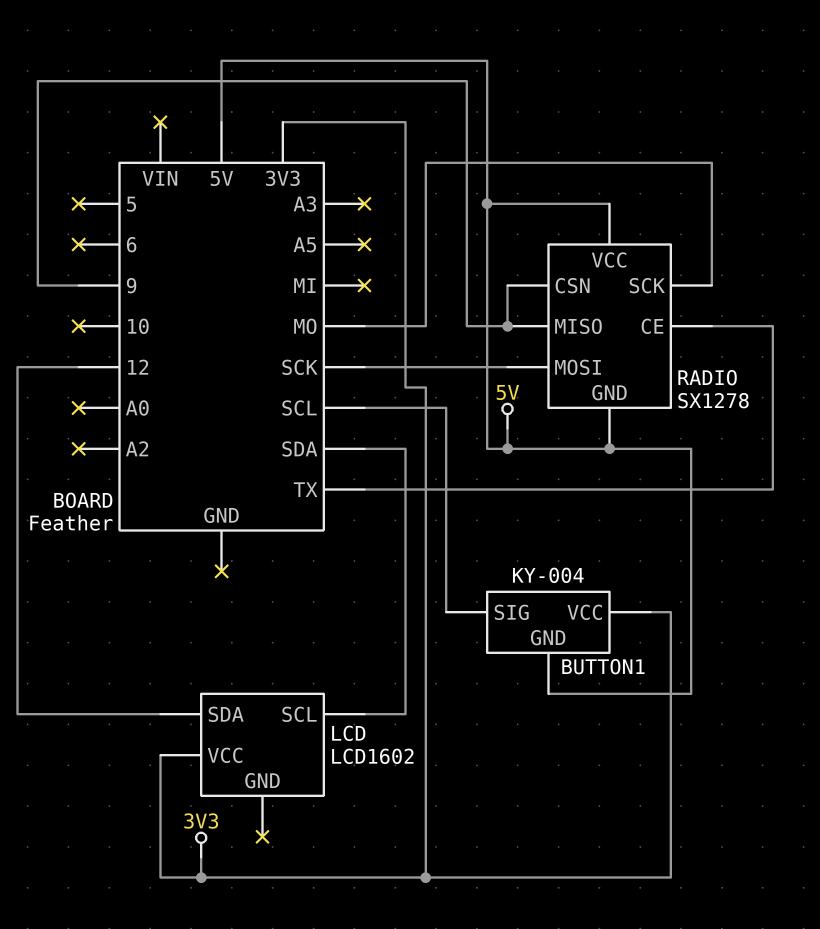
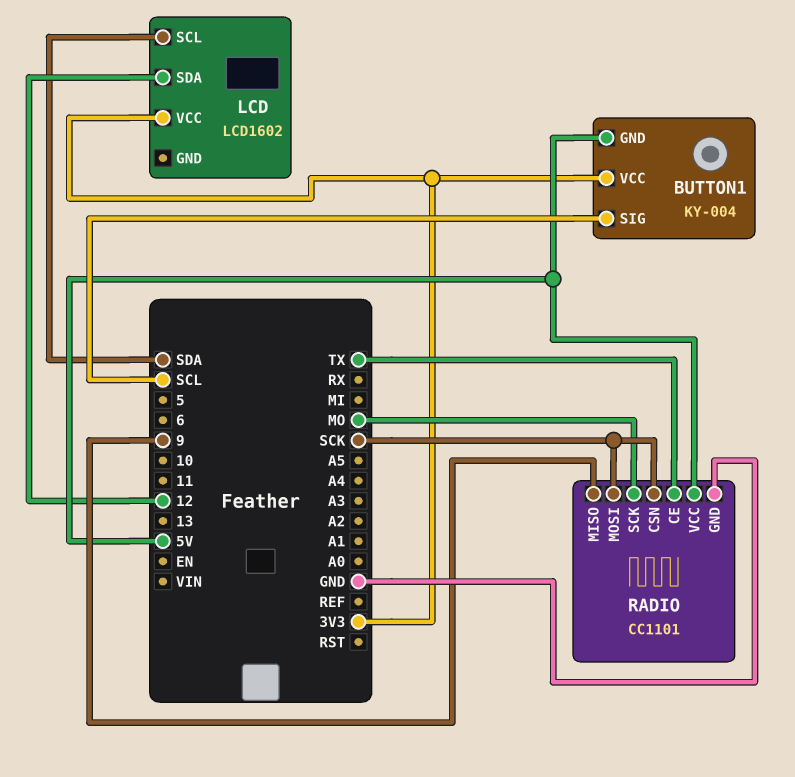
RADIO: SX1278 -> CC1101
RADIO pin CSN: 9 -> SCK
RADIO pin GND: 5V -> GND

